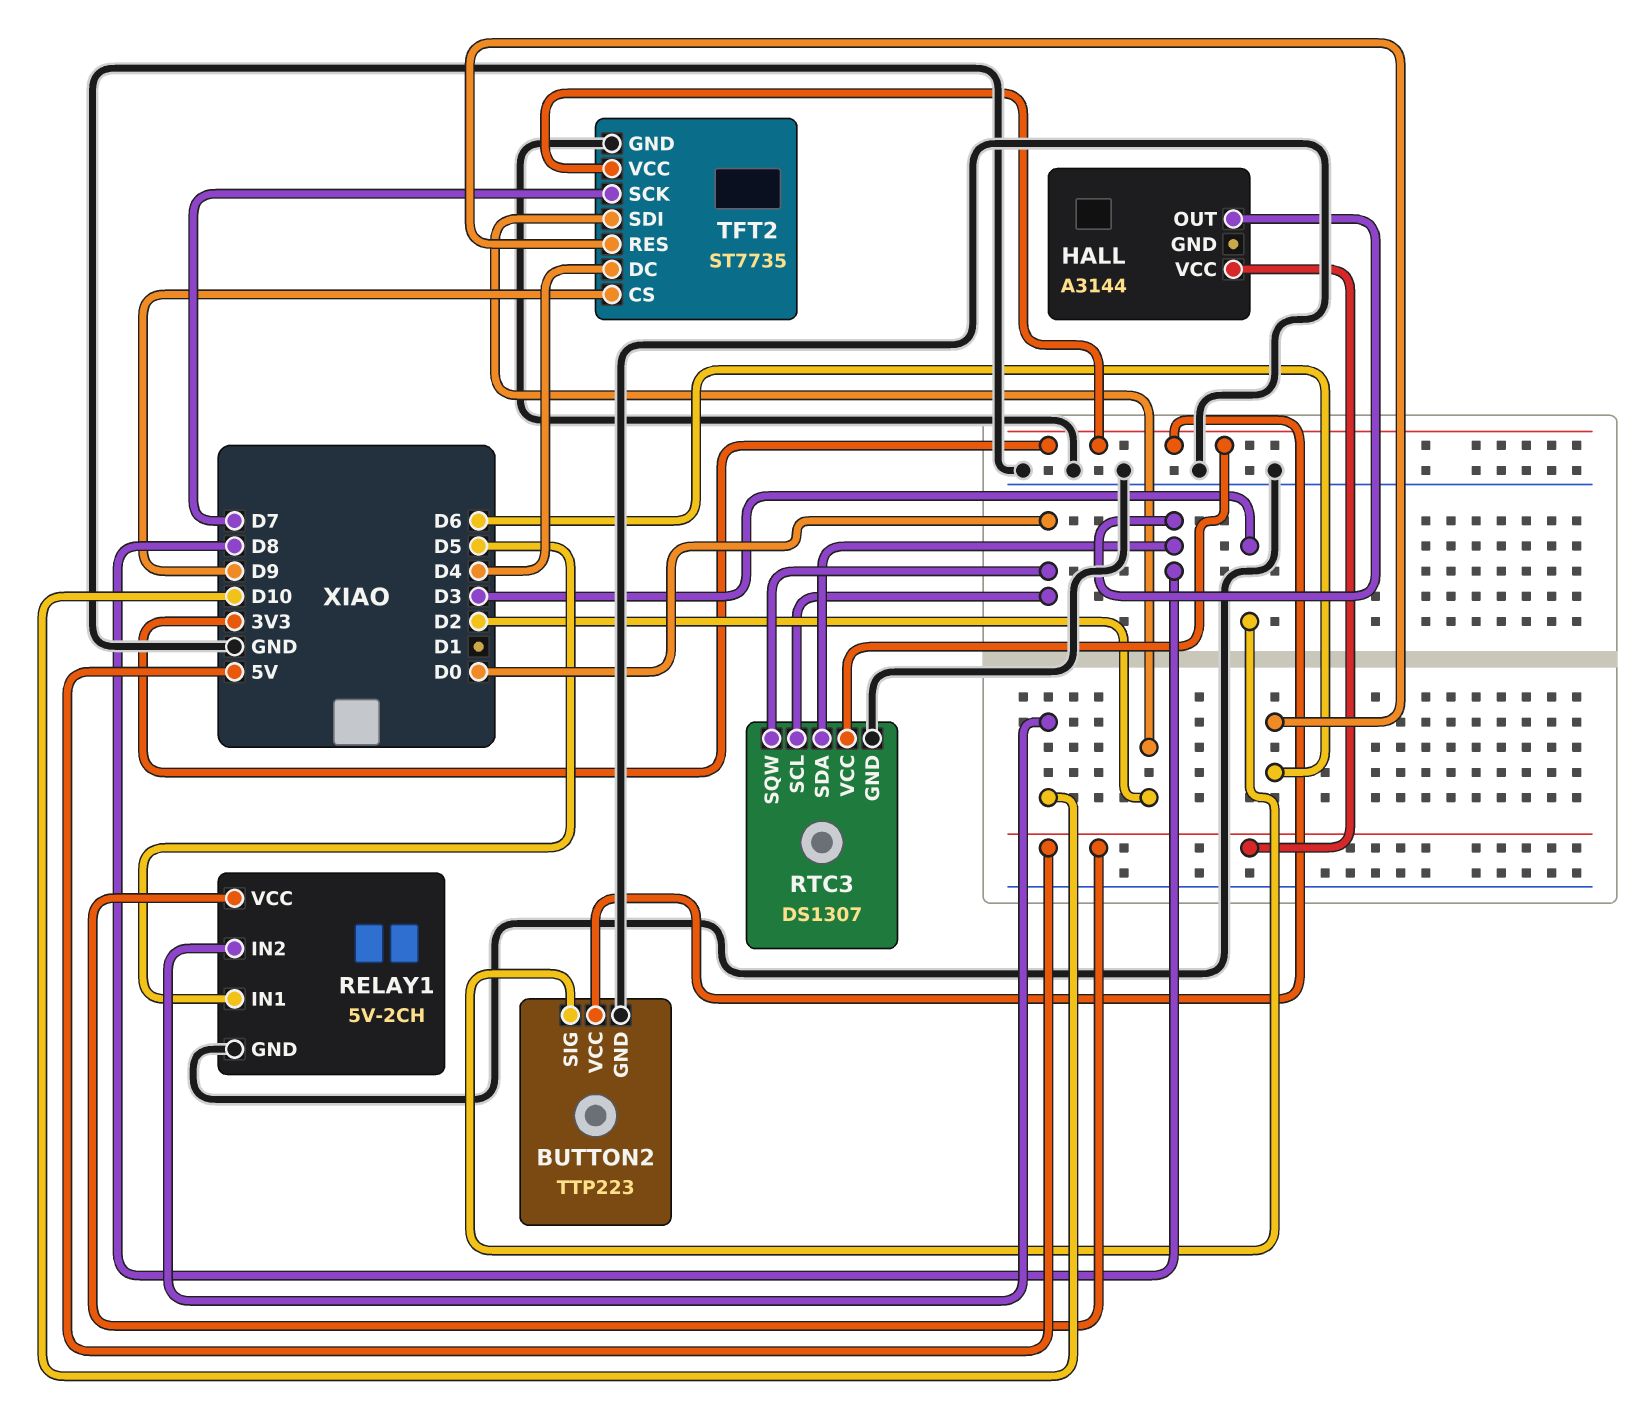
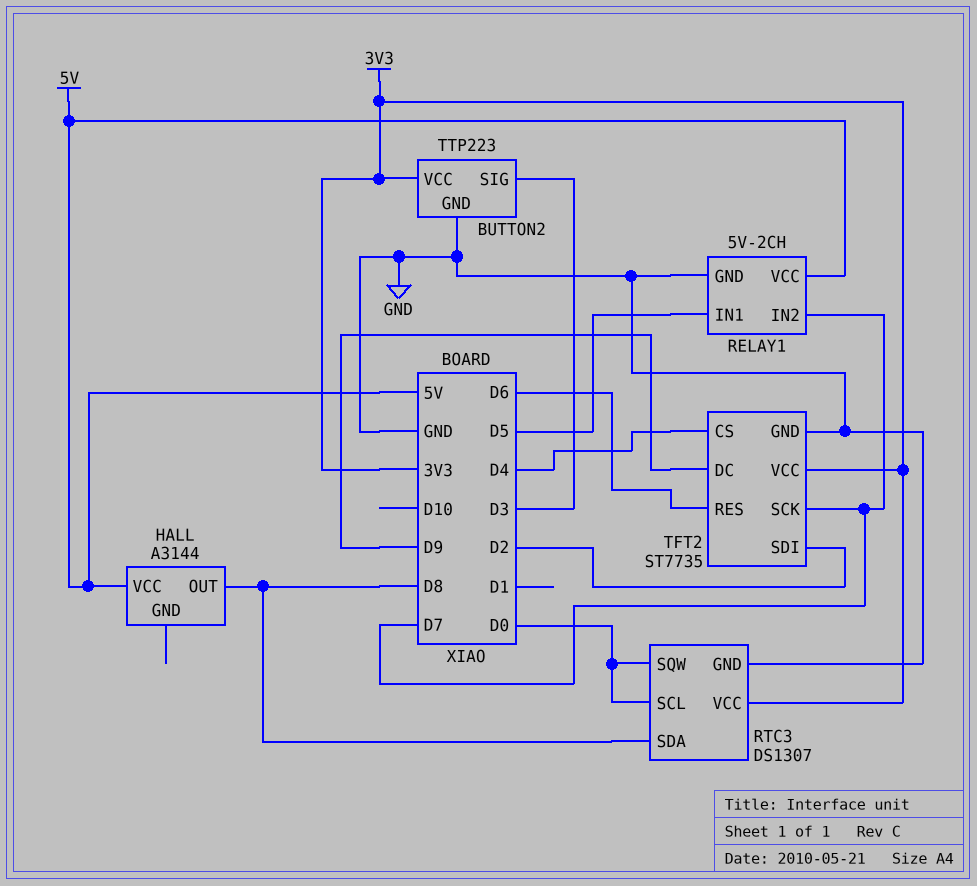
RELAY1 pin IN2: D10 -> D7
TFT2 pin CS: D9 -> D4
TFT2 pin DC: D4 -> D9

